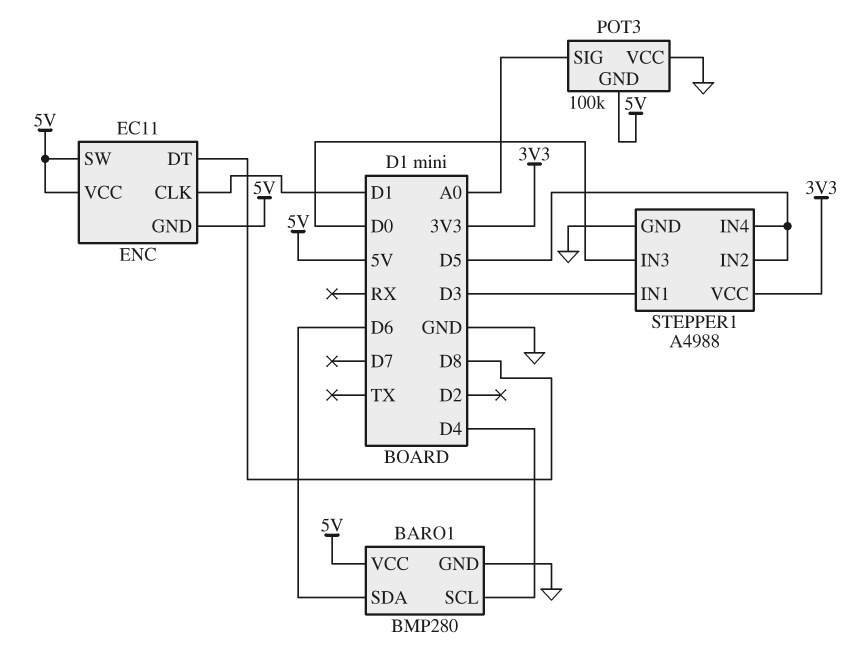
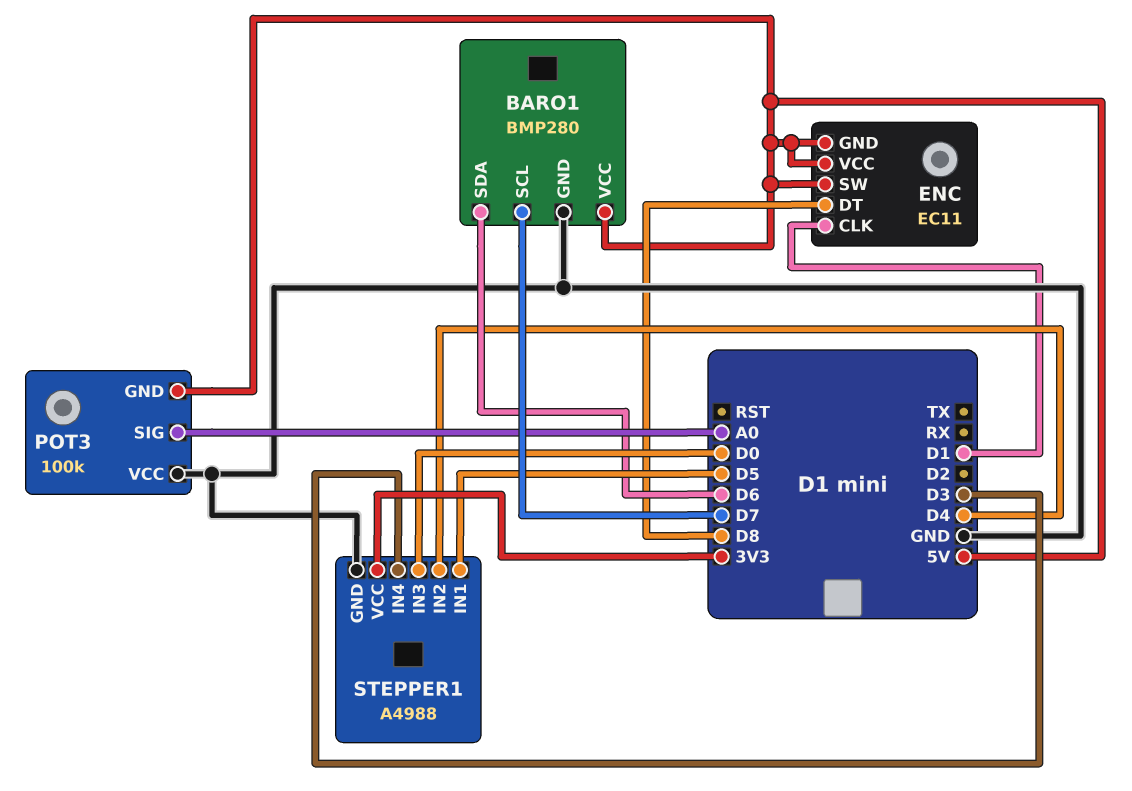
BARO1 pin SCL: D4 -> D7
STEPPER1 pin IN1: D3 -> D5
STEPPER1 pin IN2: D5 -> D4
STEPPER1 pin IN4: D5 -> D3

